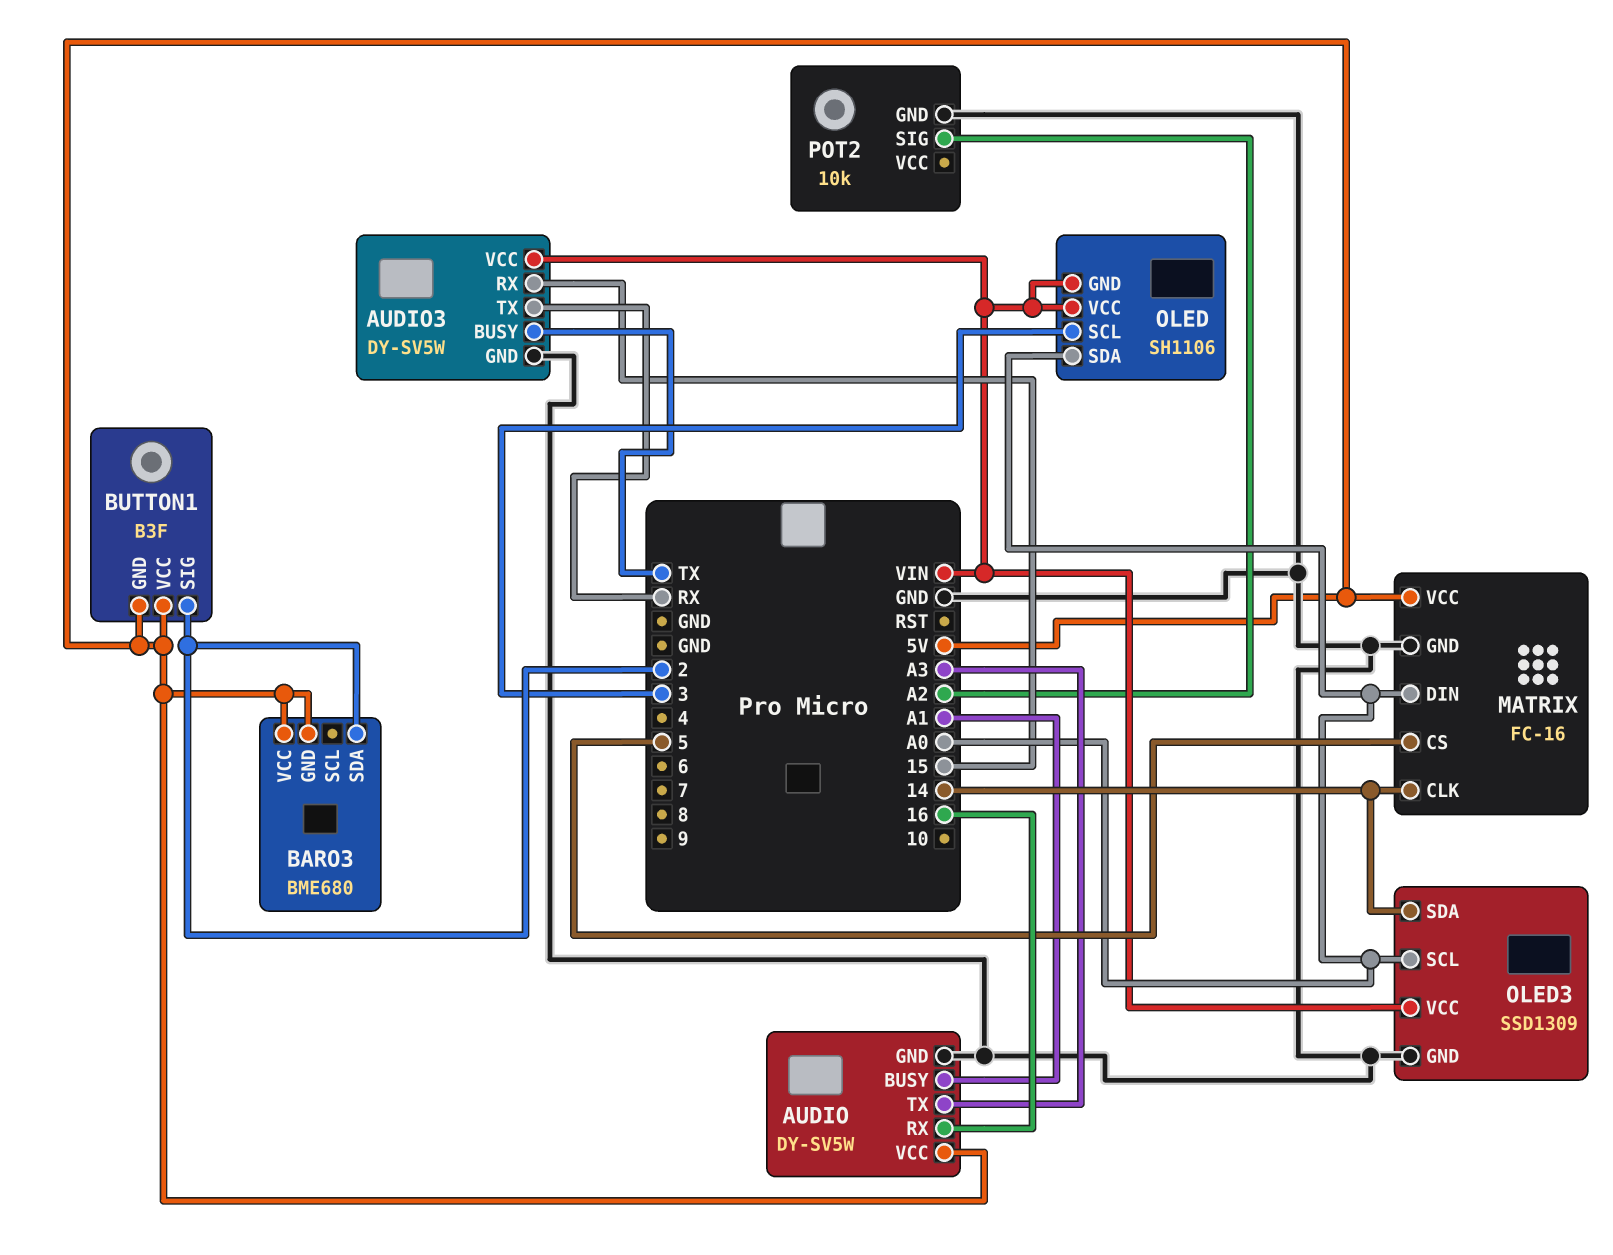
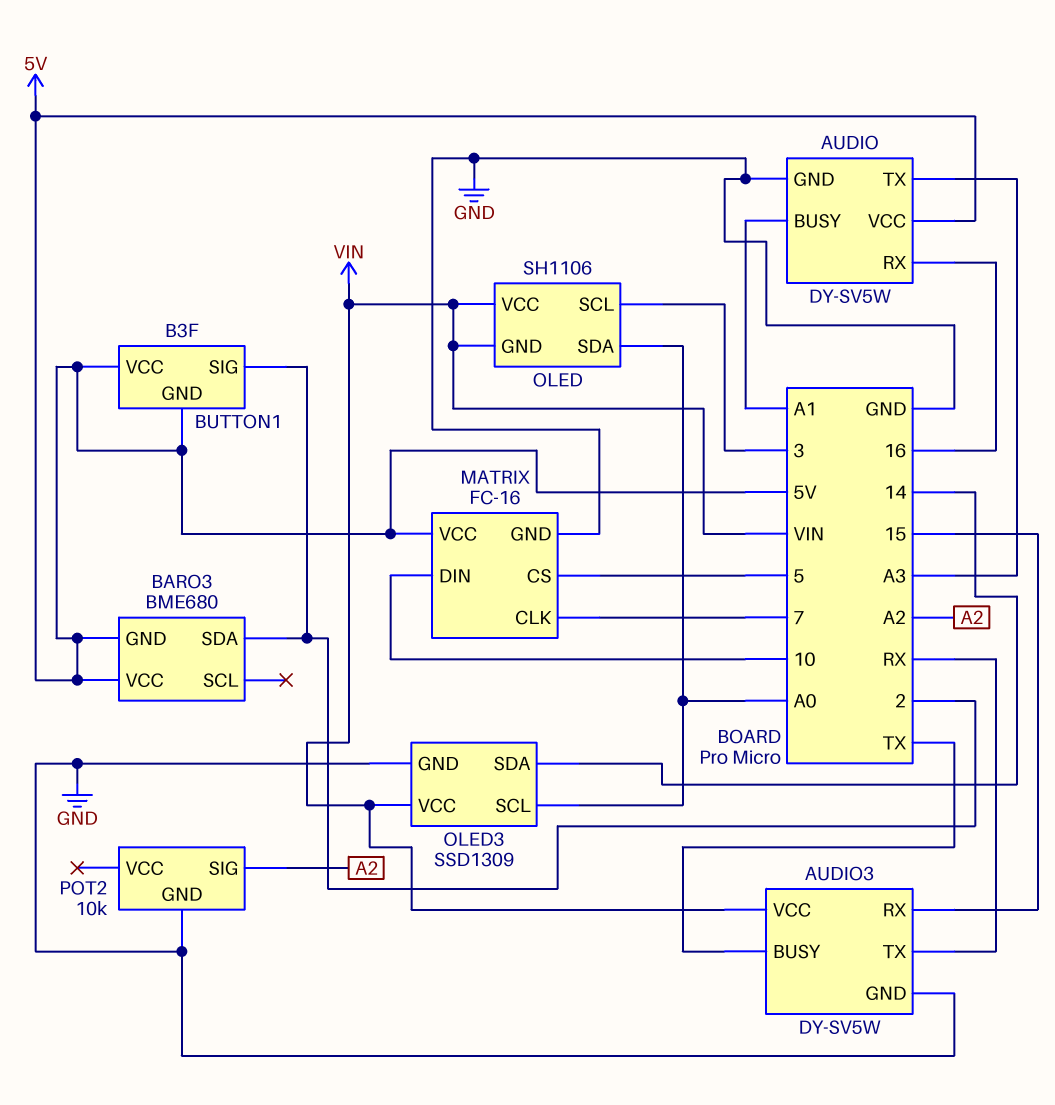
MATRIX pin CLK: 14 -> 7
MATRIX pin DIN: A0 -> 10

